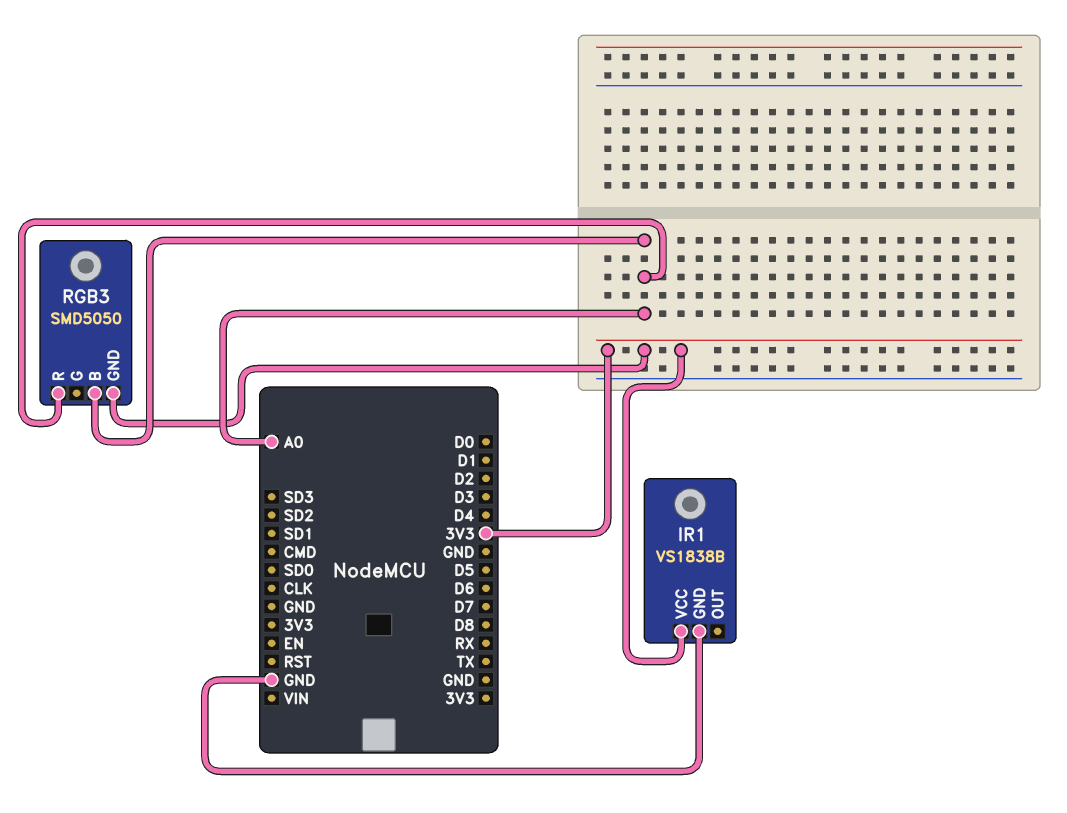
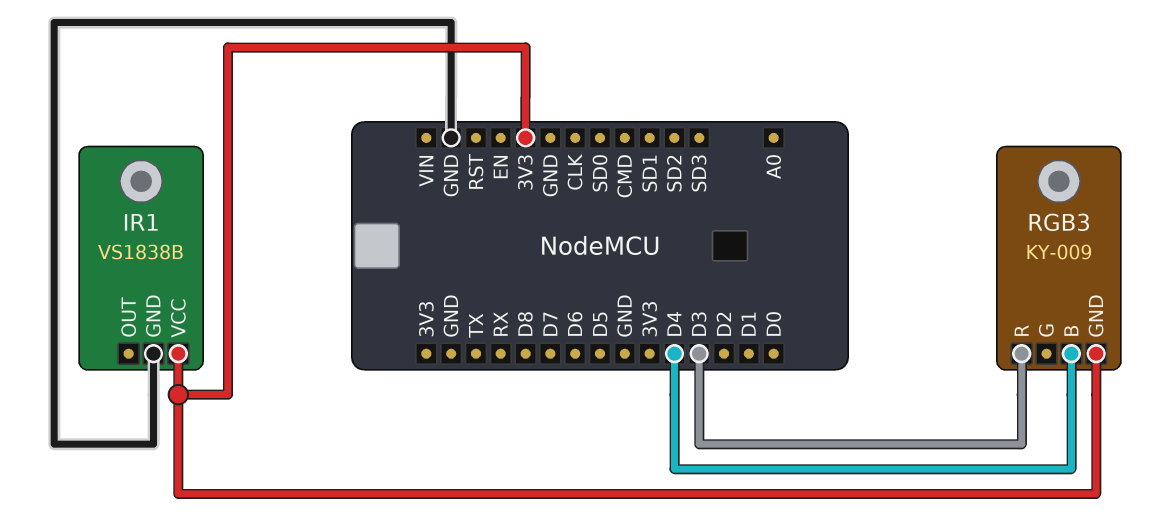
RGB3: SMD5050 -> KY-009
RGB3 pin B: A0 -> D4
RGB3 pin R: A0 -> D3

